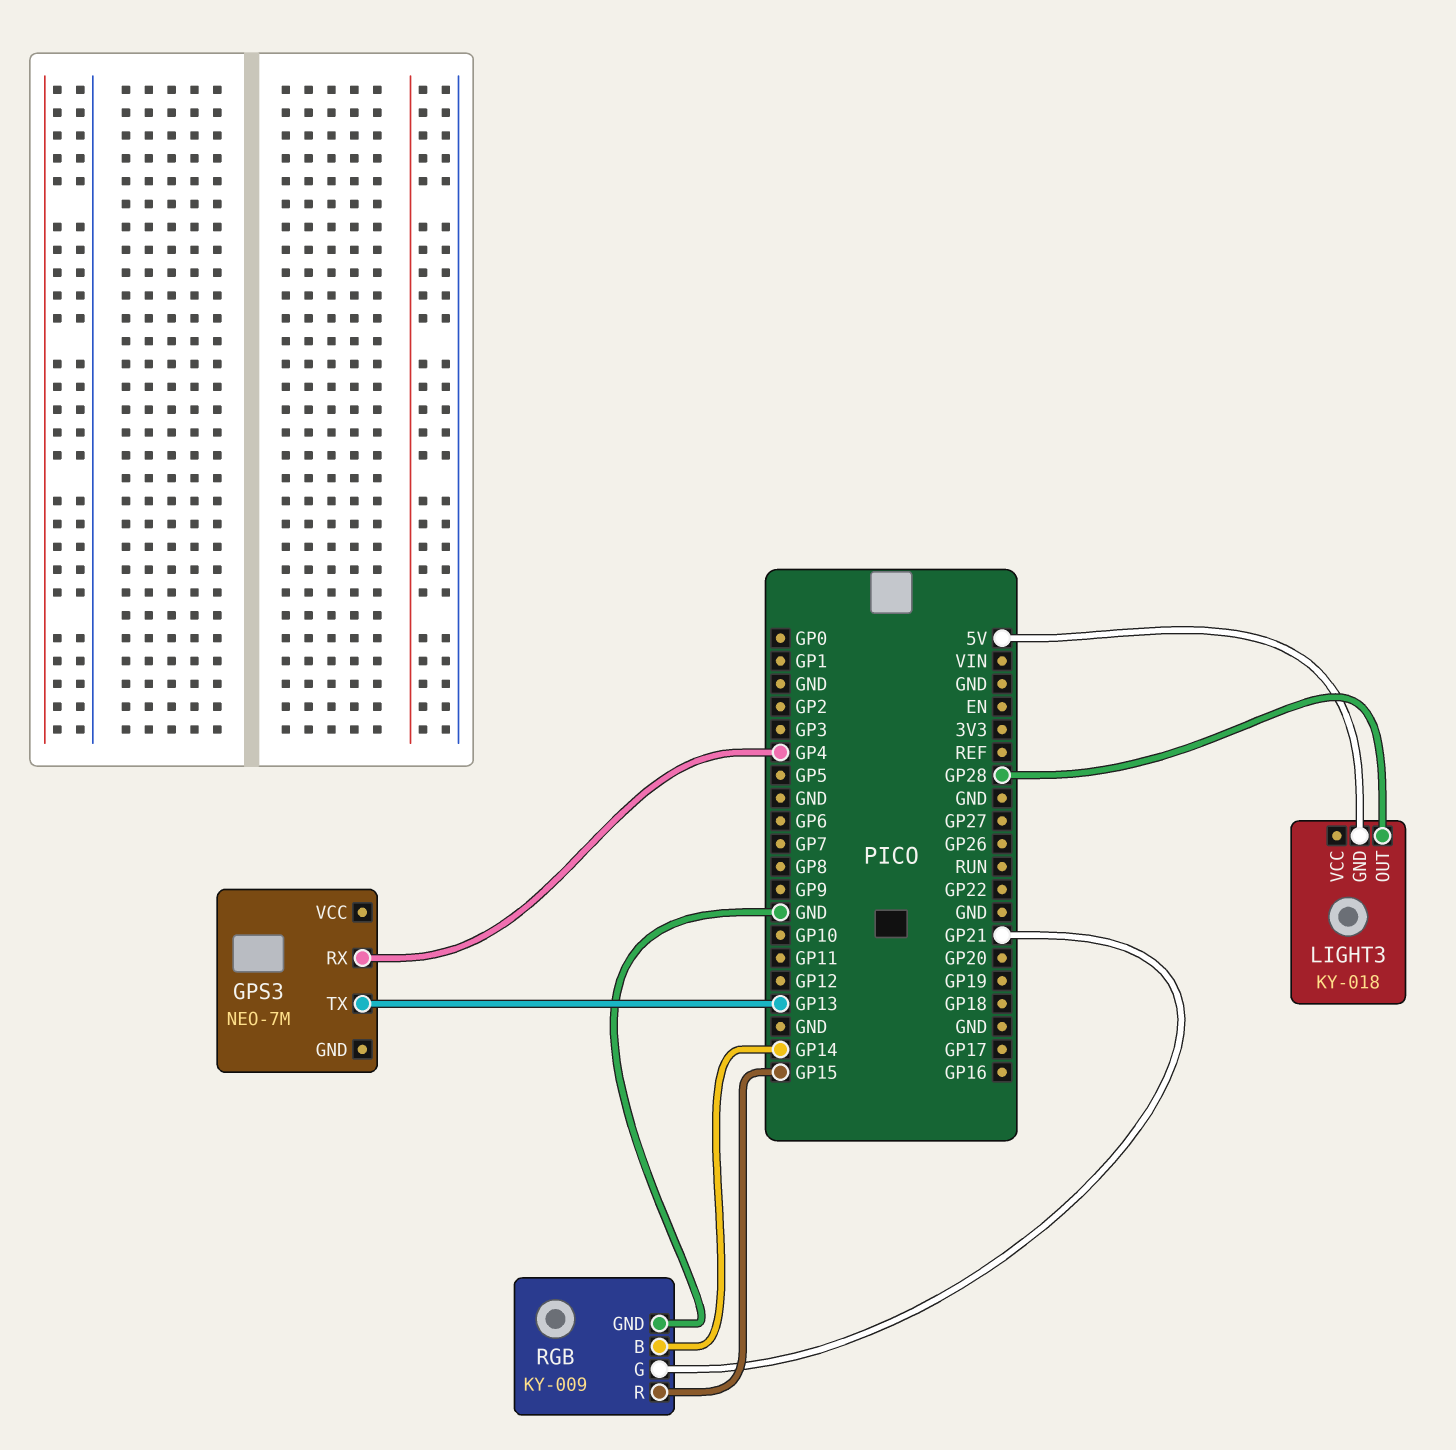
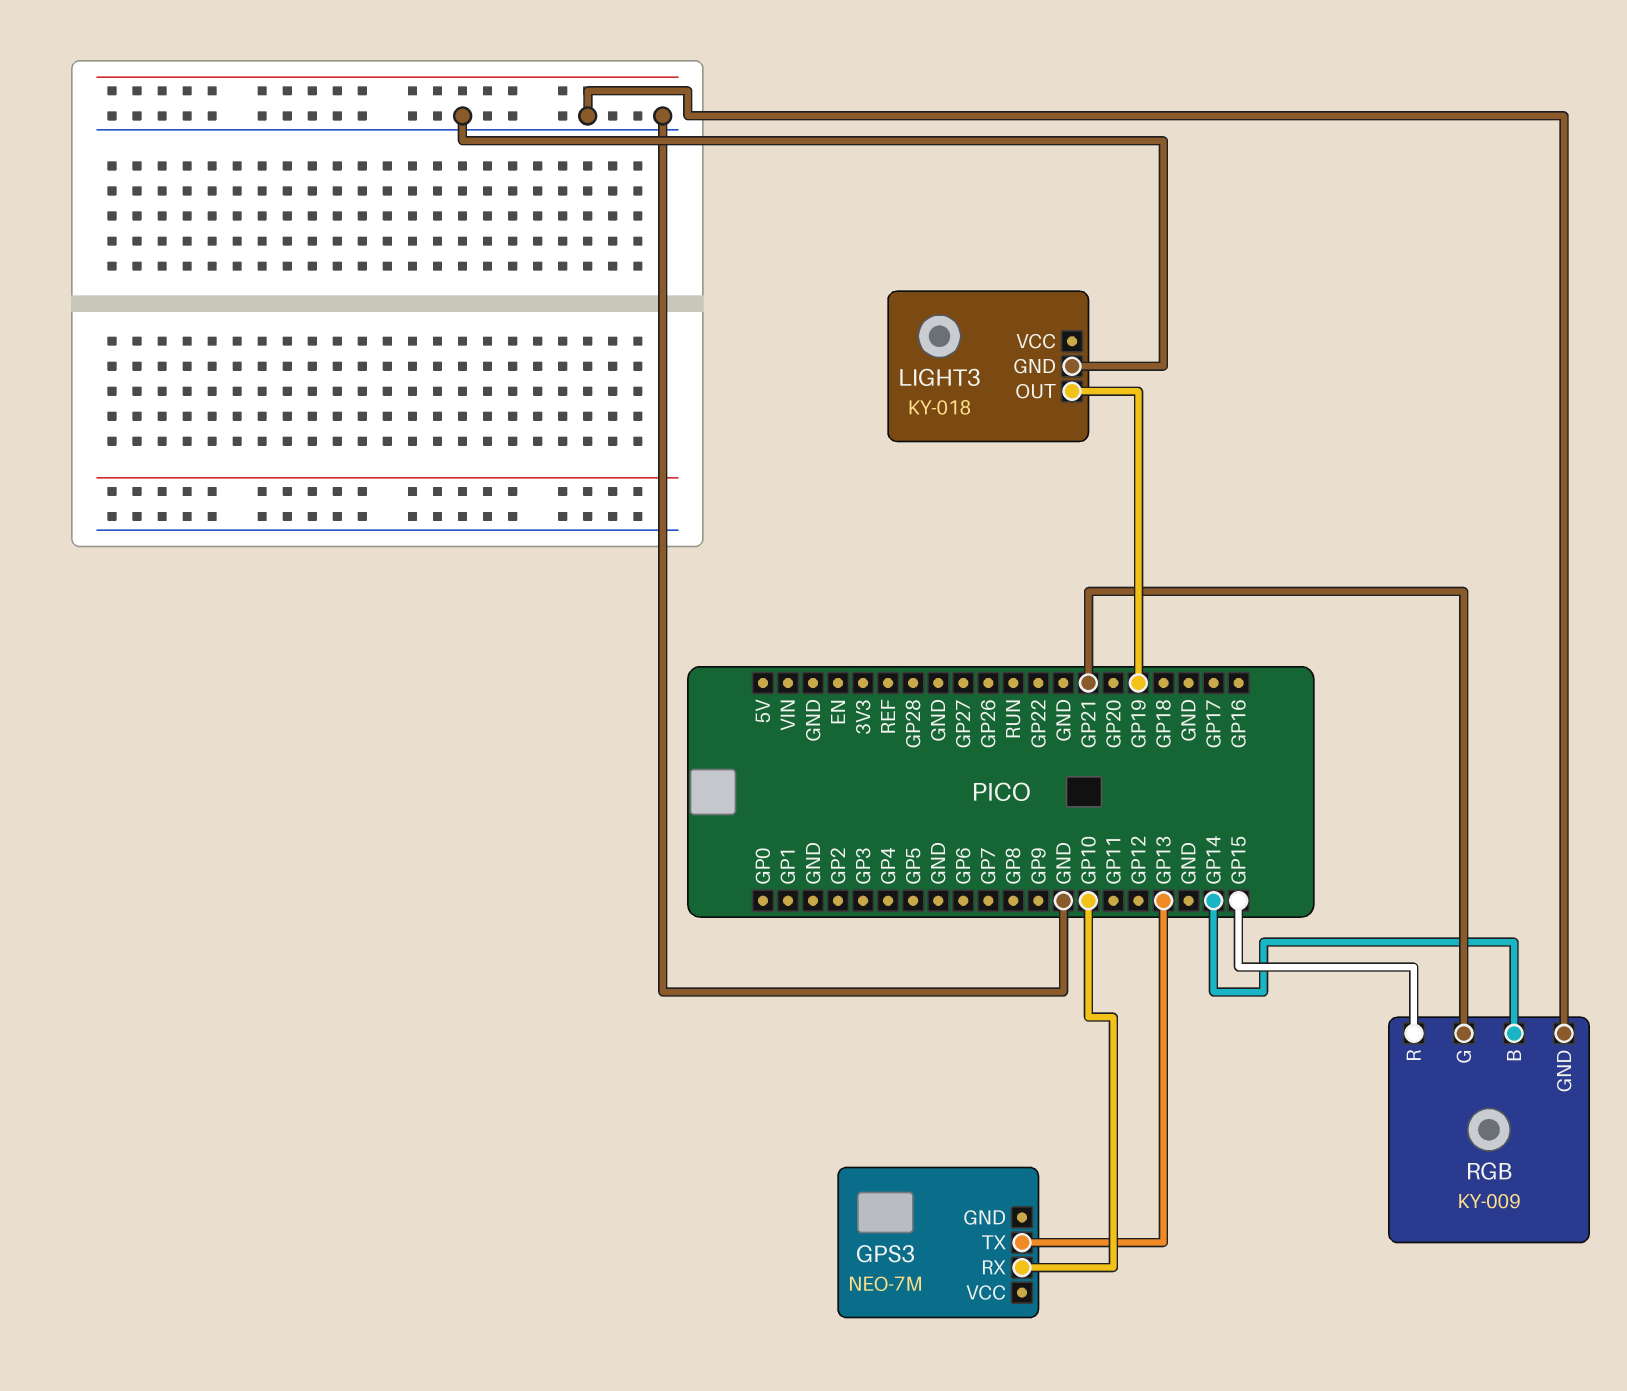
GPS3 pin RX: GP4 -> GP10
LIGHT3 pin GND: 5V -> GND
LIGHT3 pin OUT: GP28 -> GP19

